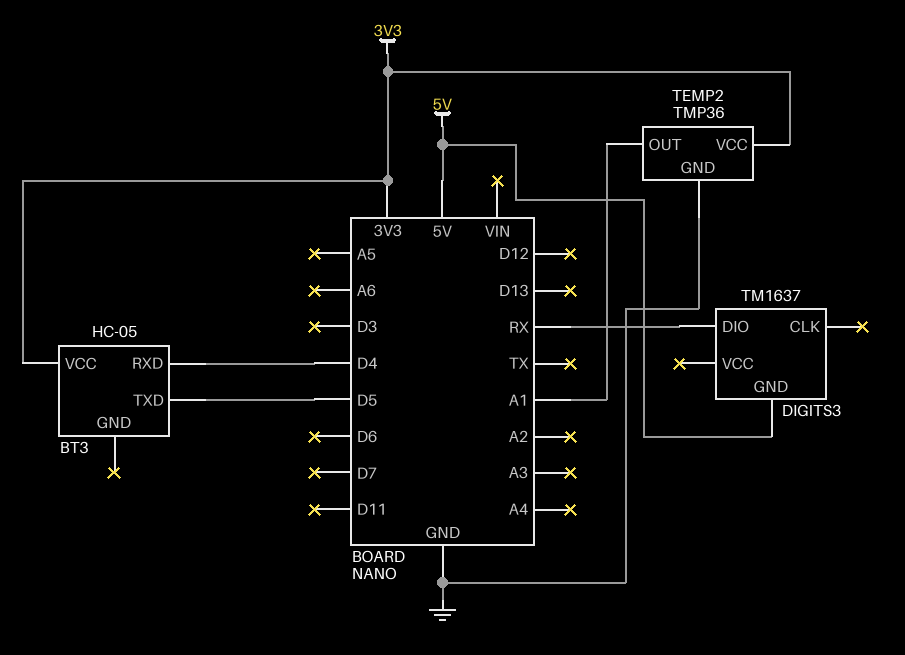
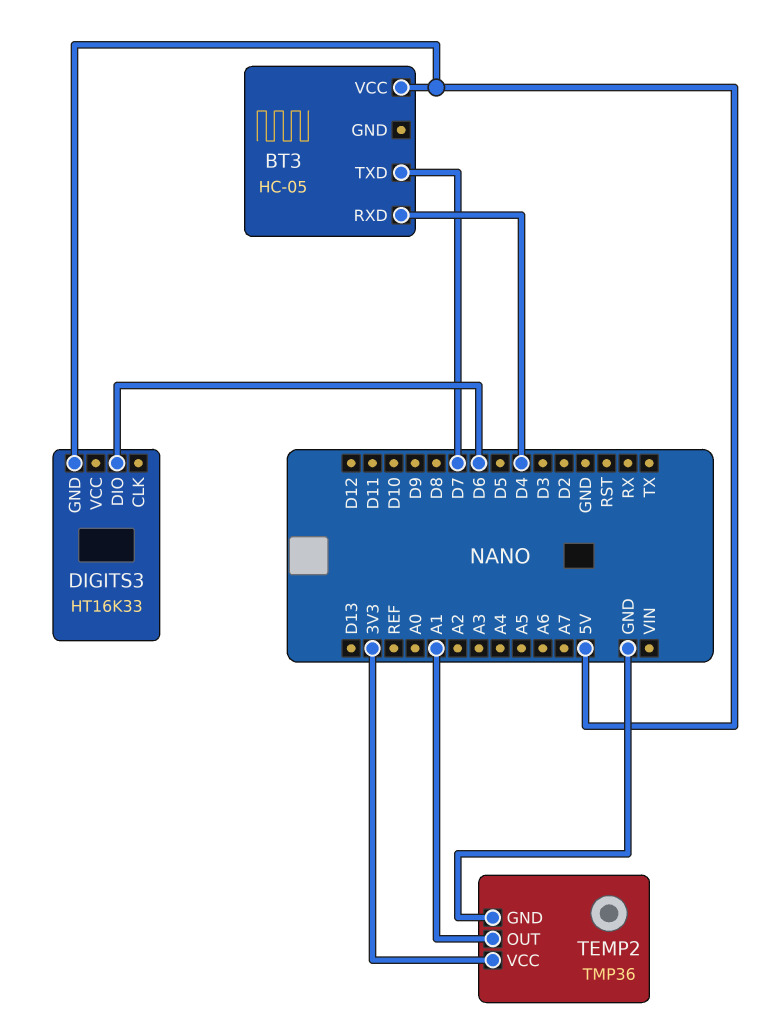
BT3 pin TXD: D5 -> D7
BT3 pin VCC: 3V3 -> 5V
DIGITS3: TM1637 -> HT16K33
DIGITS3 pin DIO: RX -> D6

